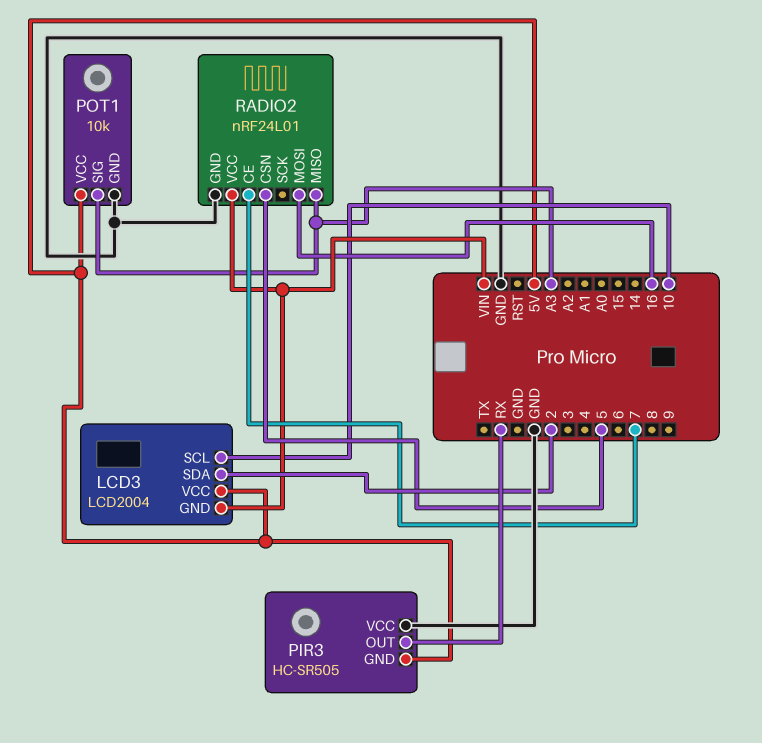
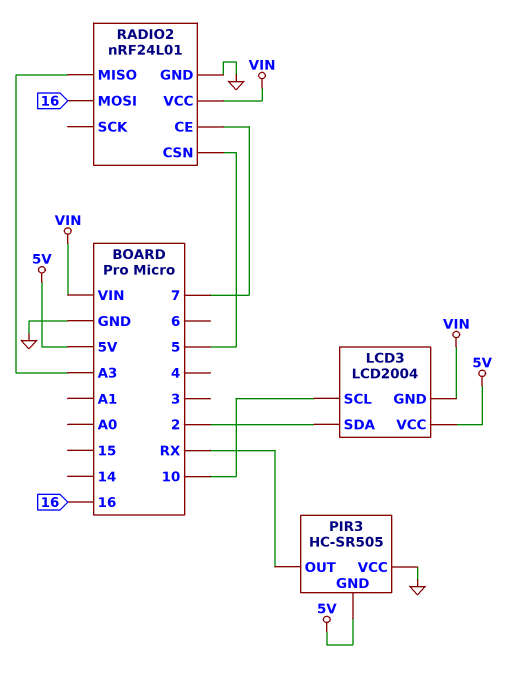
POT1: 10k -> none
POT1 pin GND: GND -> none
POT1 pin SIG: A3 -> none
POT1 pin VCC: 5V -> none

